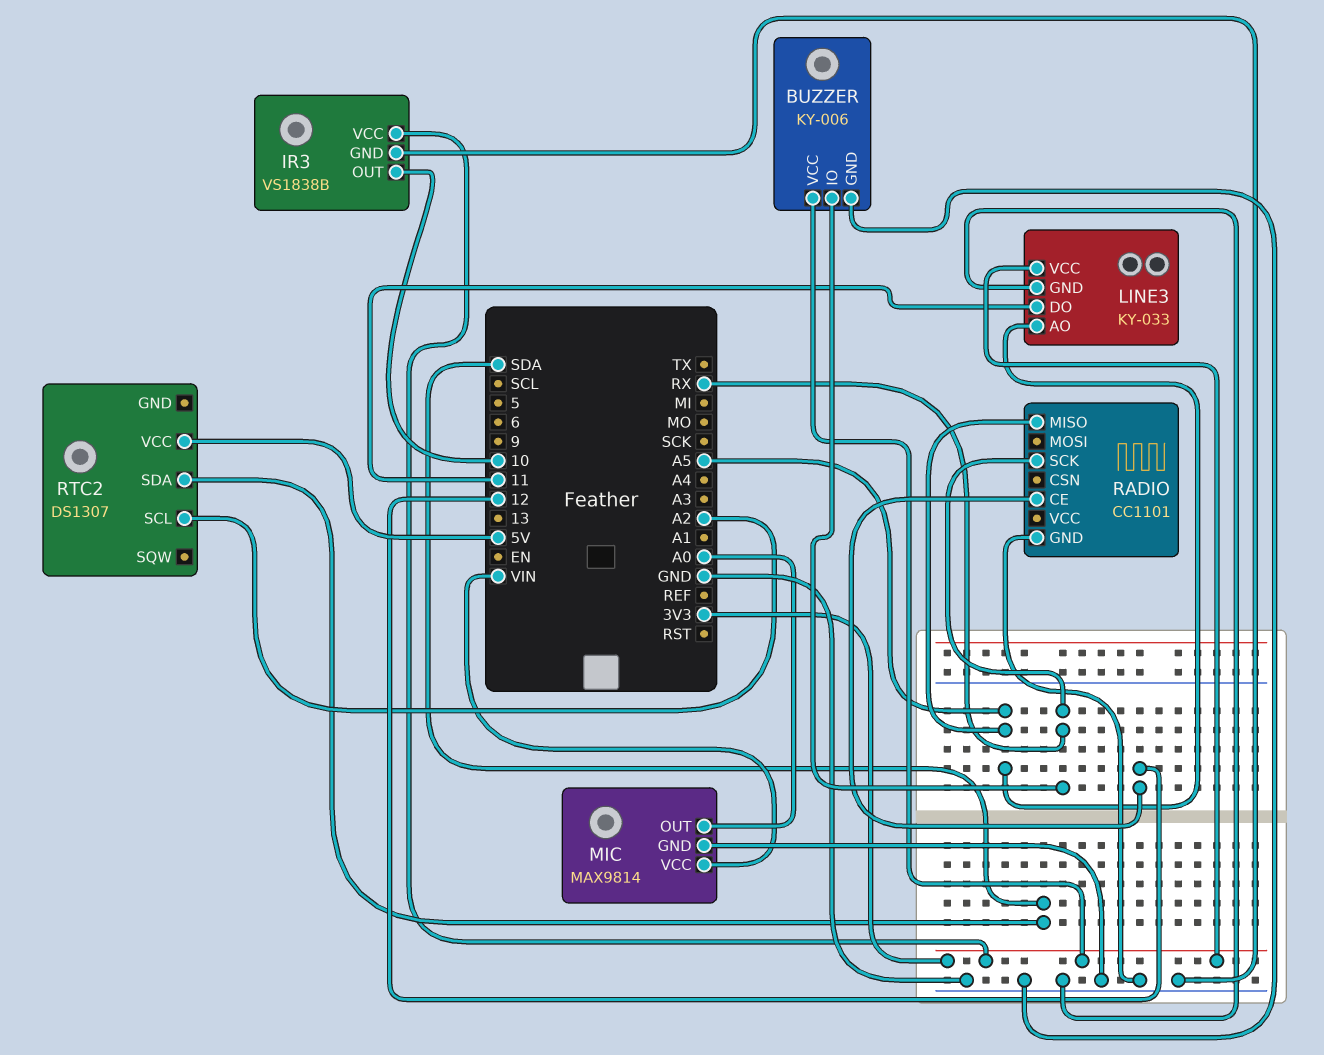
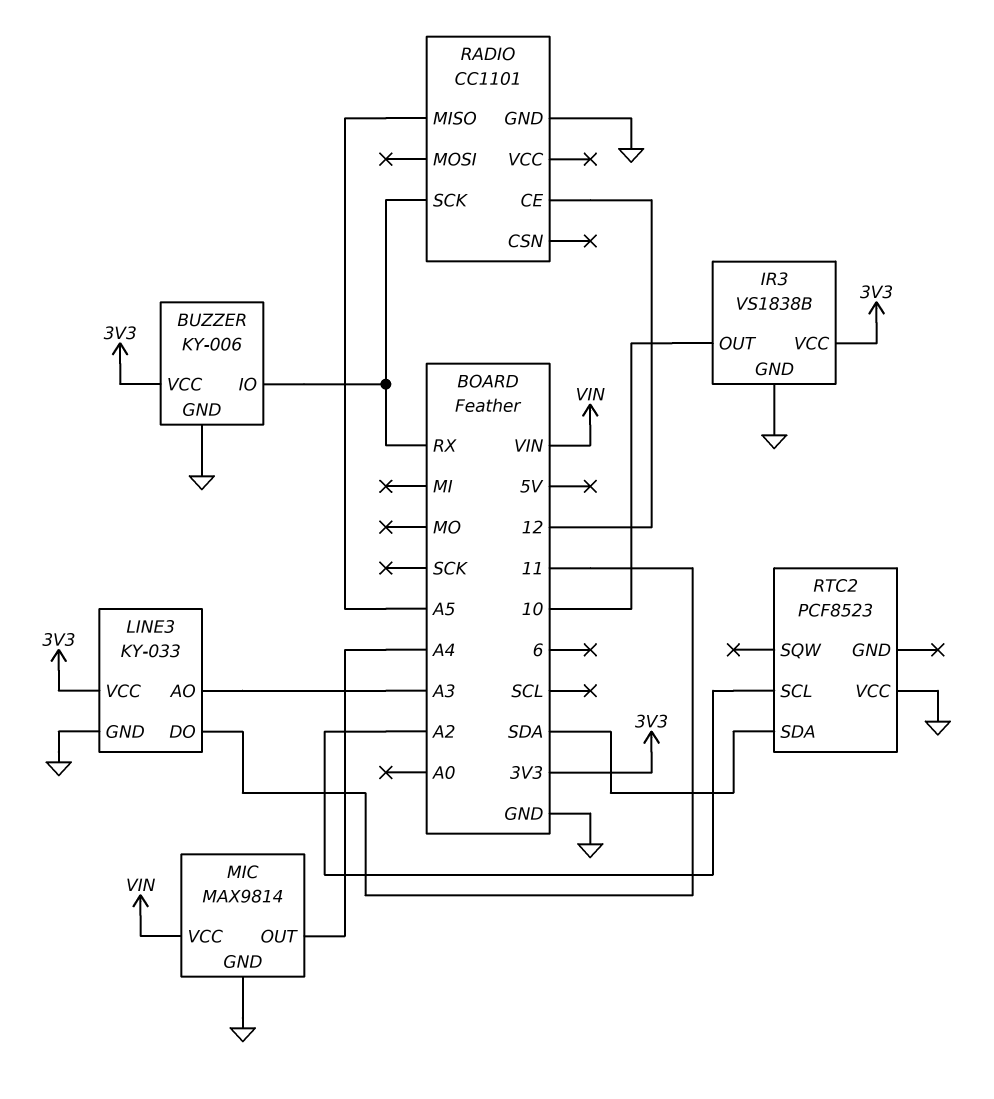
LINE3 pin AO: A5 -> A3
MIC pin OUT: A0 -> A4
RTC2: DS1307 -> PCF8523
RTC2 pin VCC: 5V -> GND

